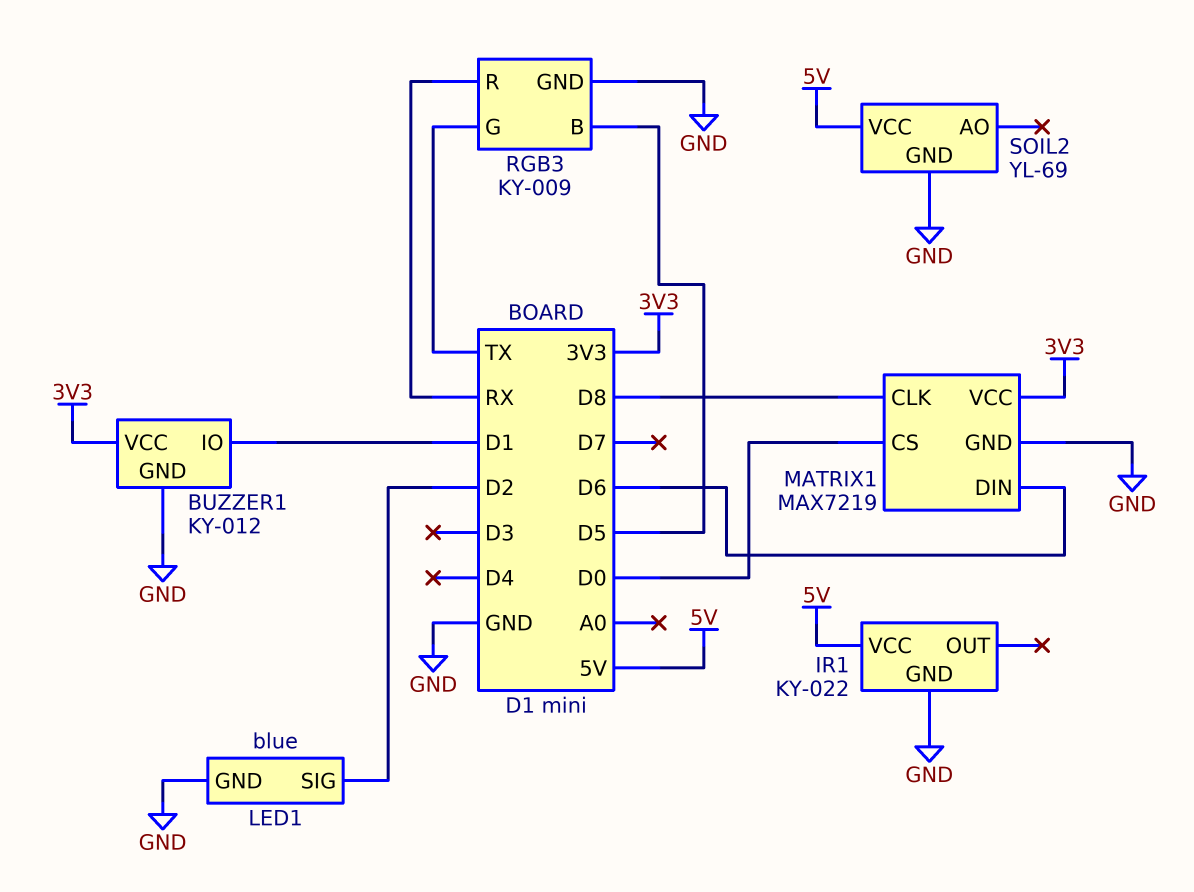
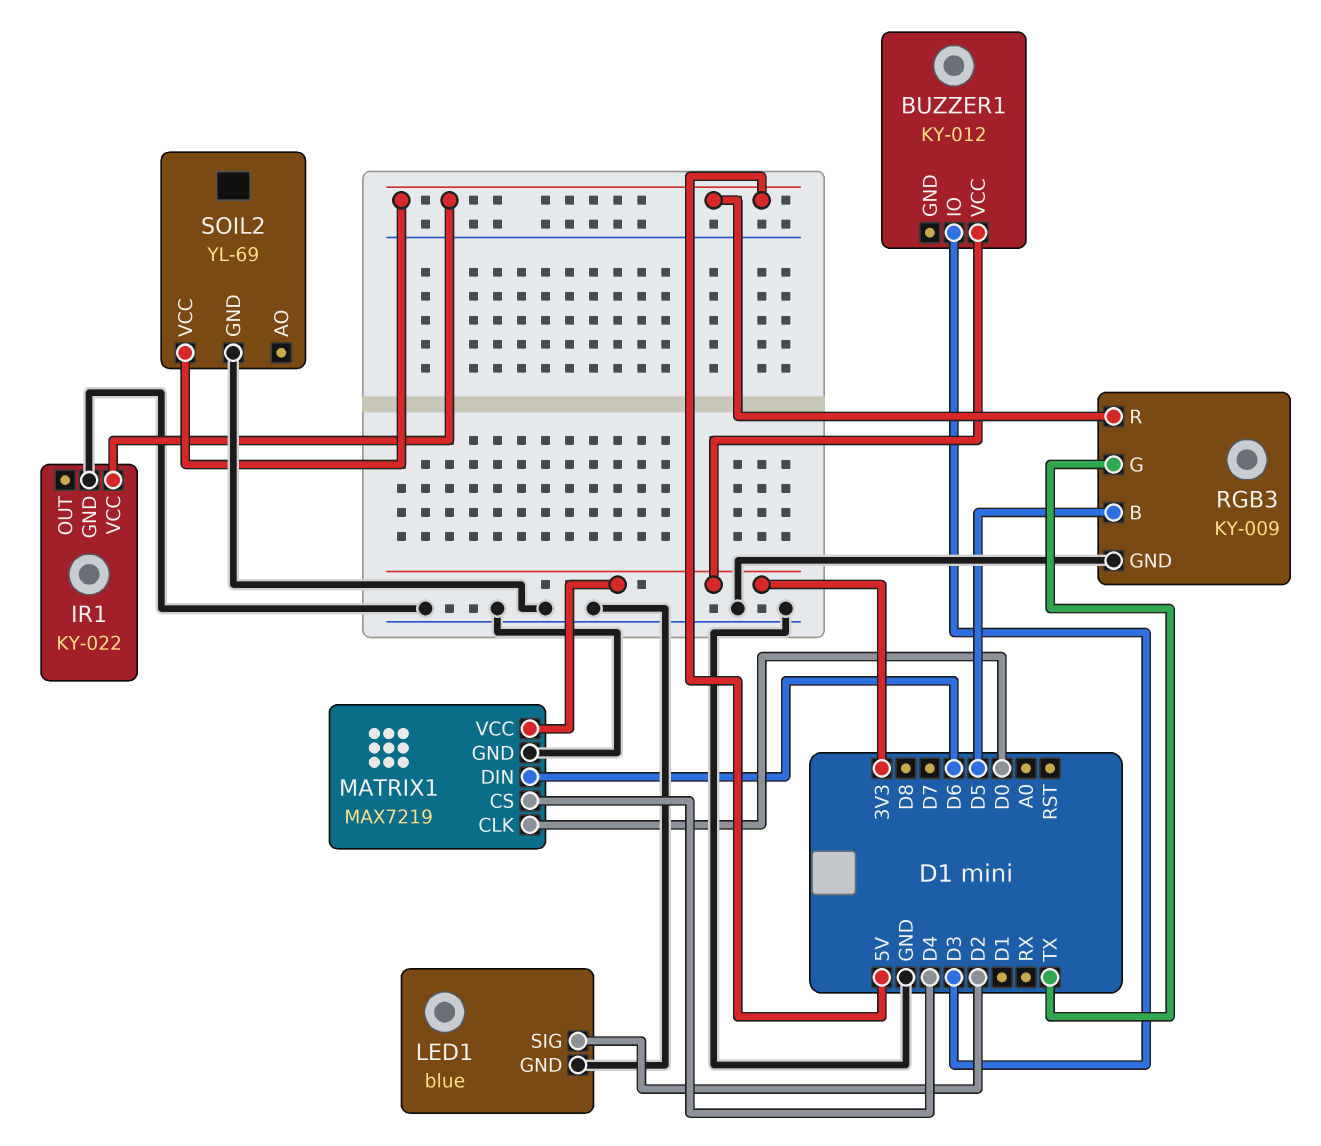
BUZZER1 pin GND: GND -> none
BUZZER1 pin IO: D1 -> D3
MATRIX1 pin CLK: D8 -> D0
MATRIX1 pin CS: D0 -> D4
RGB3 pin R: RX -> 5V

